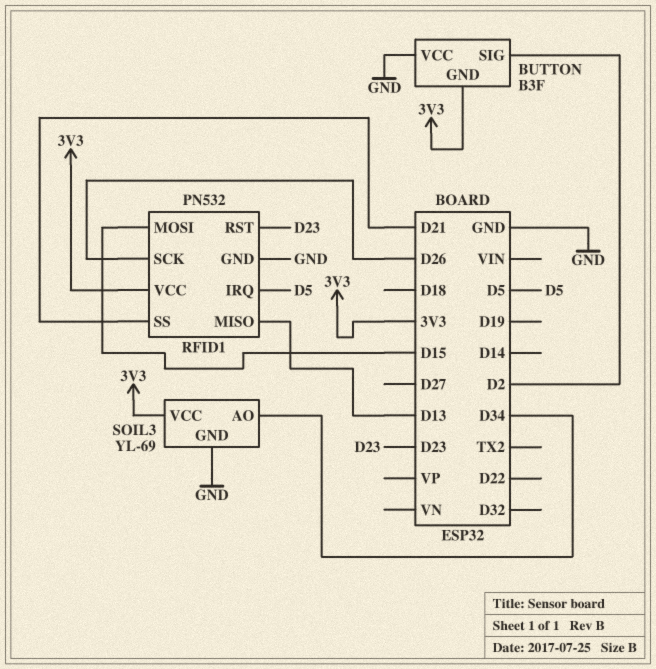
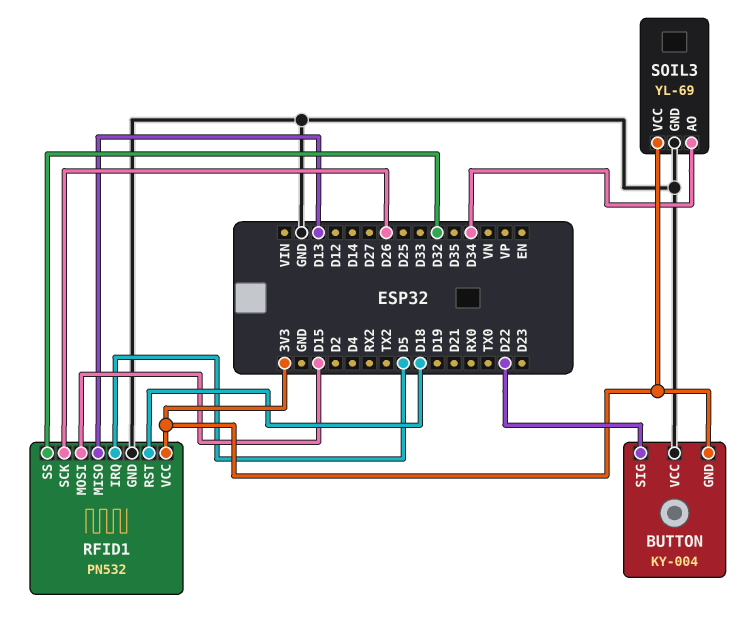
BUTTON: B3F -> KY-004
BUTTON pin SIG: D2 -> D22
RFID1 pin RST: D23 -> D18
RFID1 pin SS: D21 -> D32

